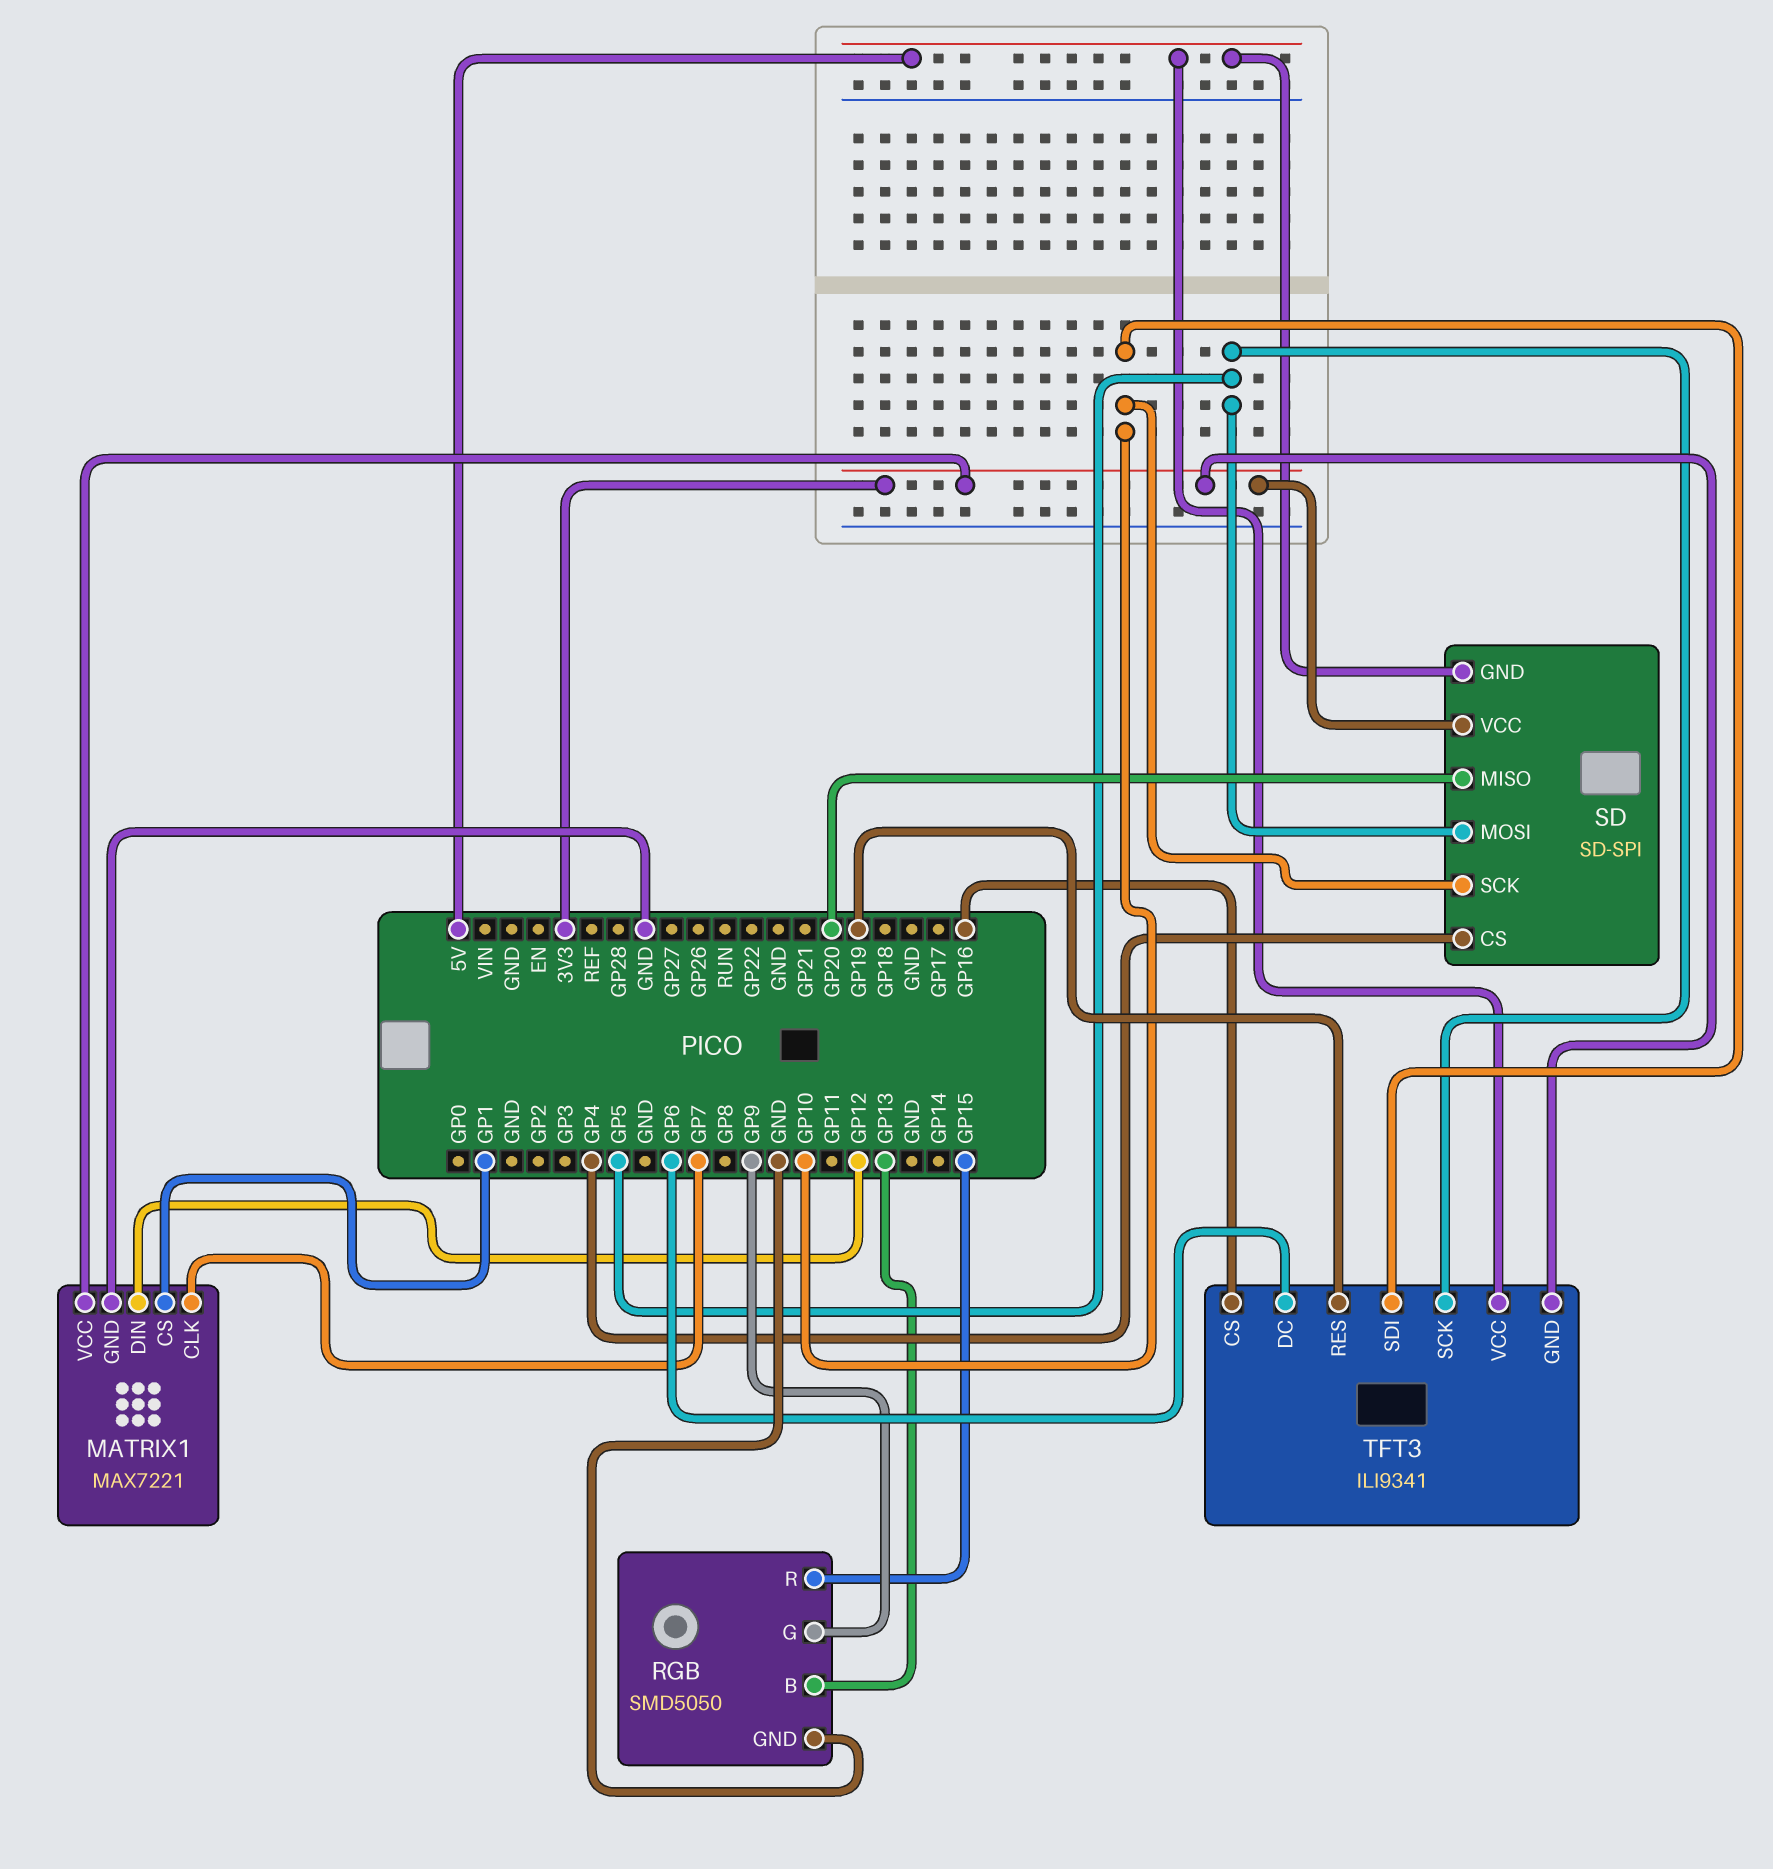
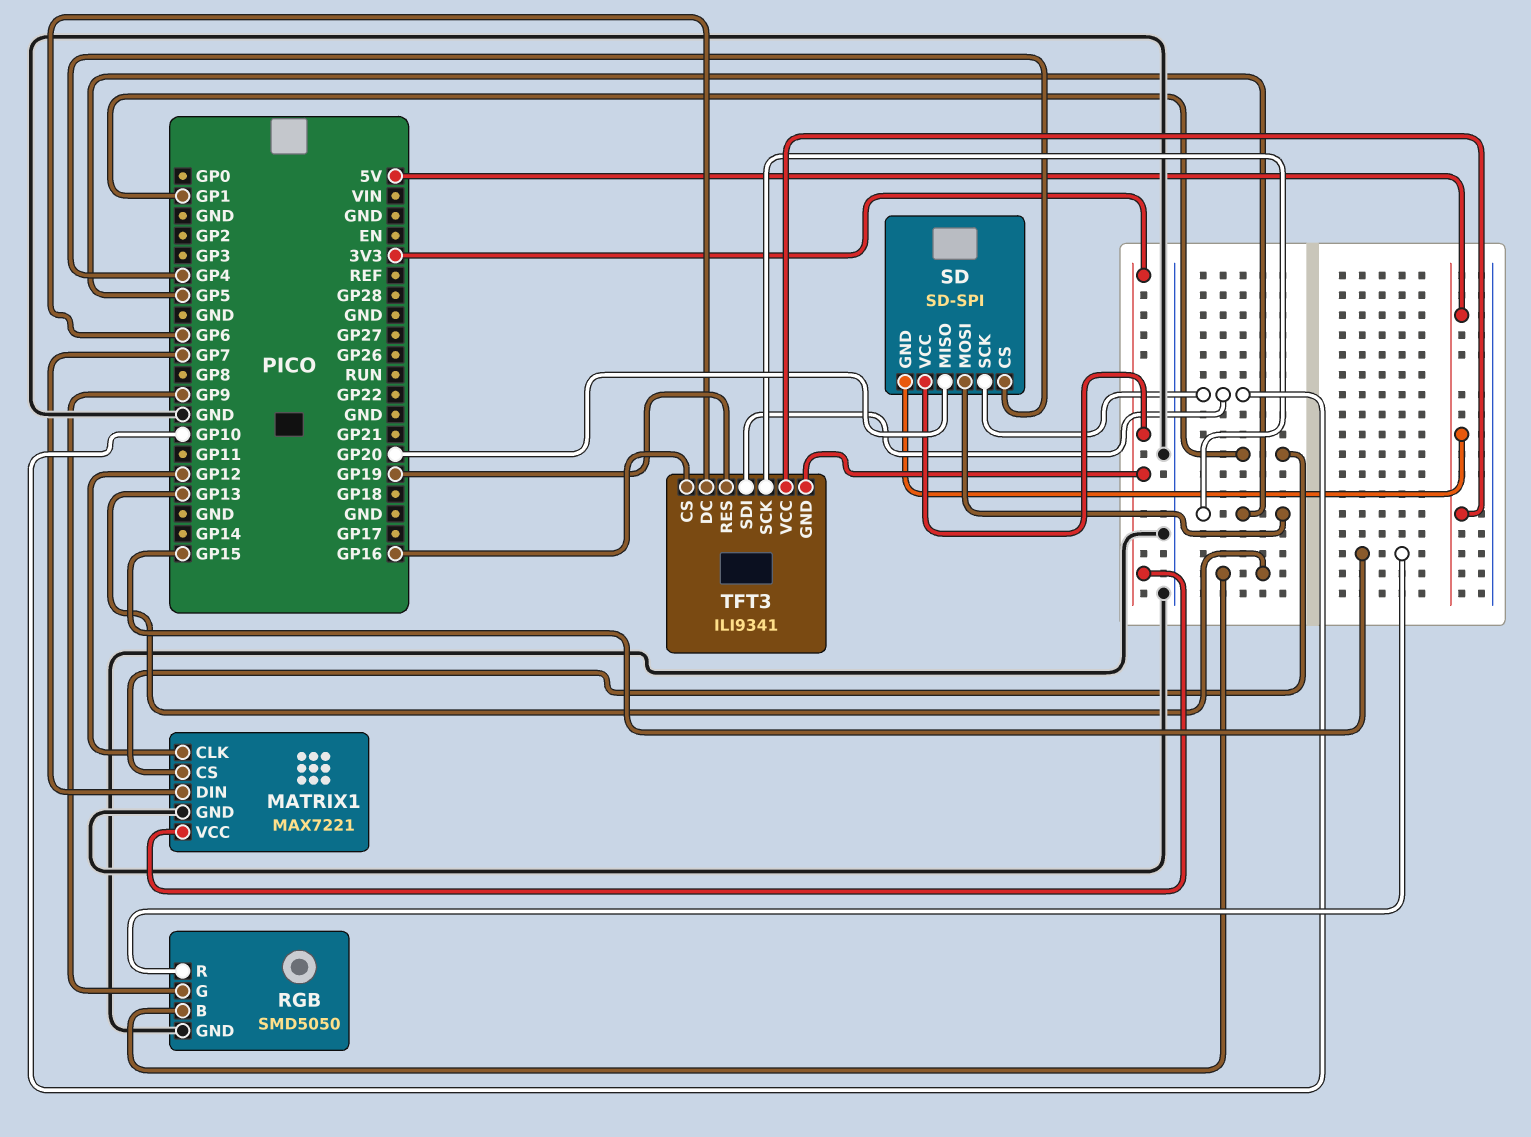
MATRIX1 pin CLK: GP7 -> GP12
MATRIX1 pin DIN: GP12 -> GP7

